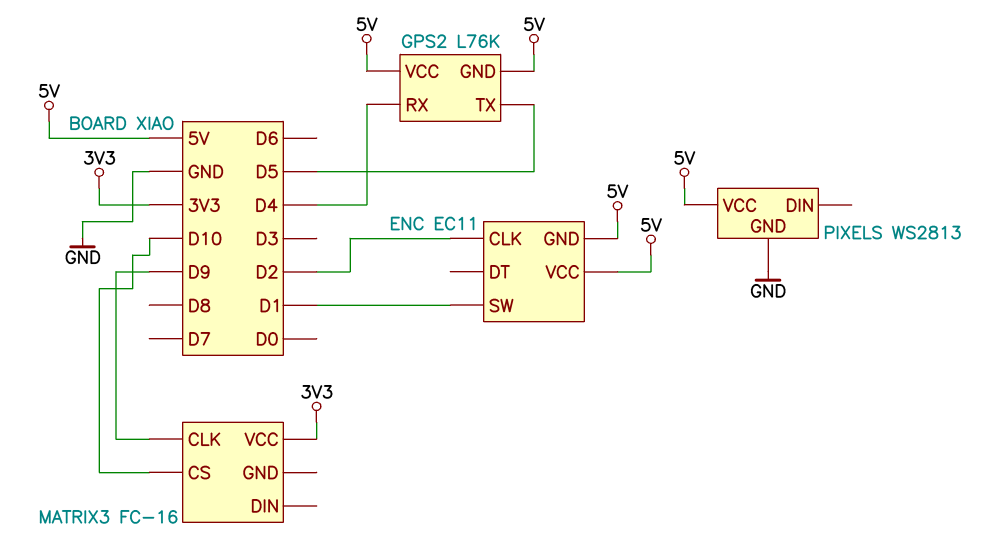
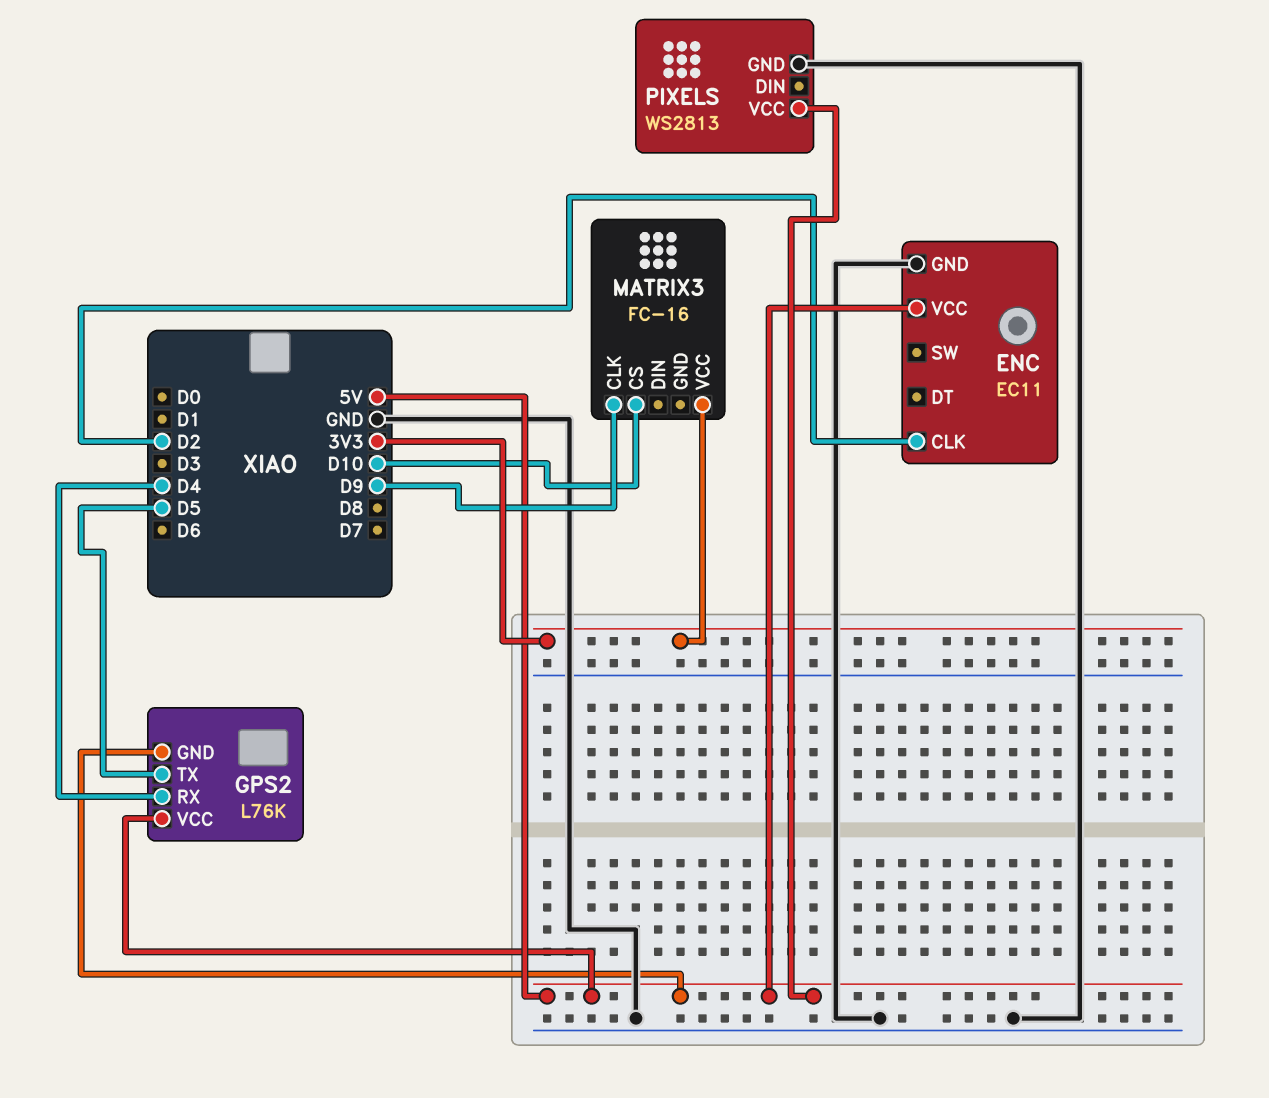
ENC pin GND: 5V -> GND
ENC pin SW: D1 -> none

